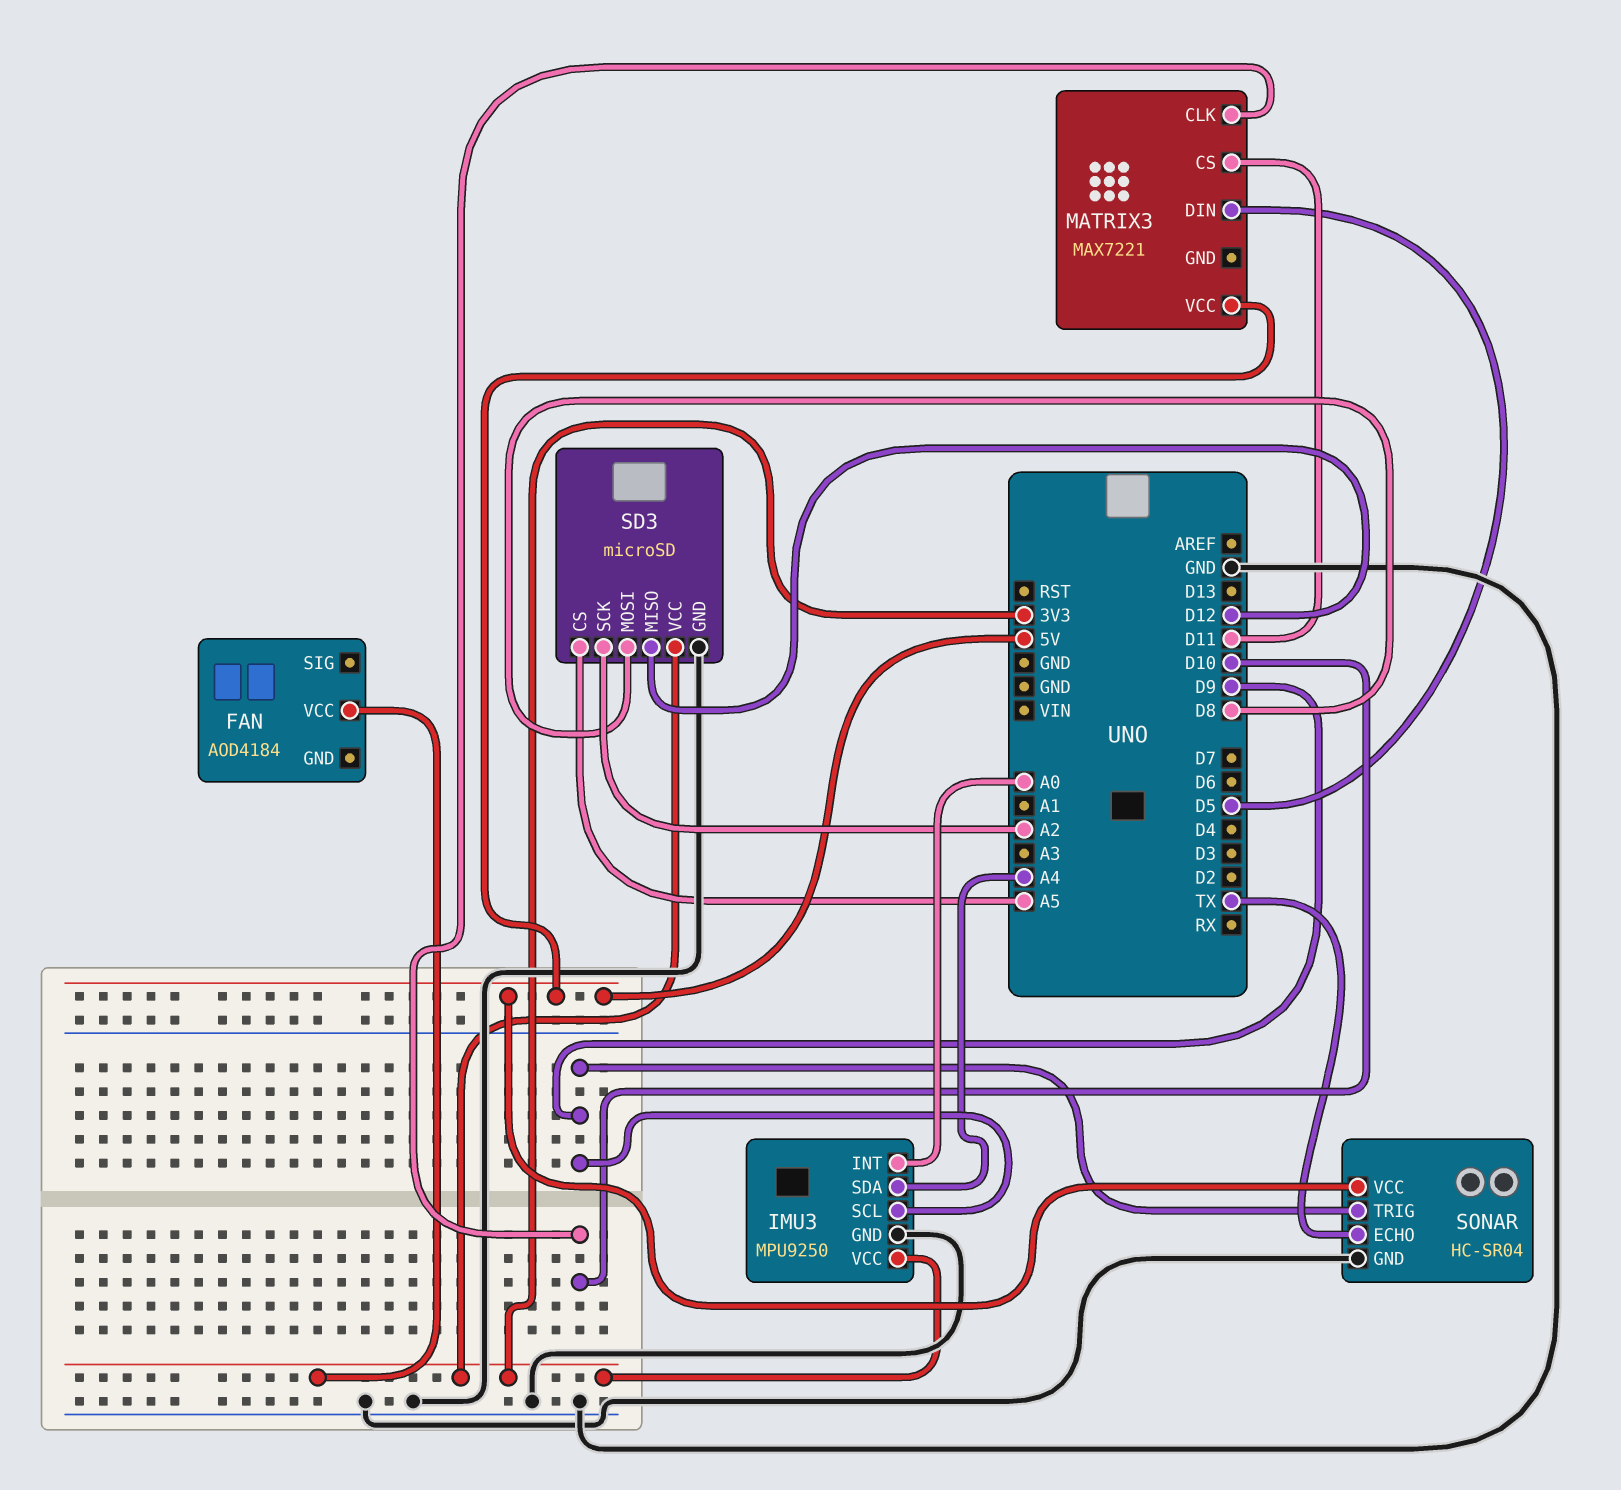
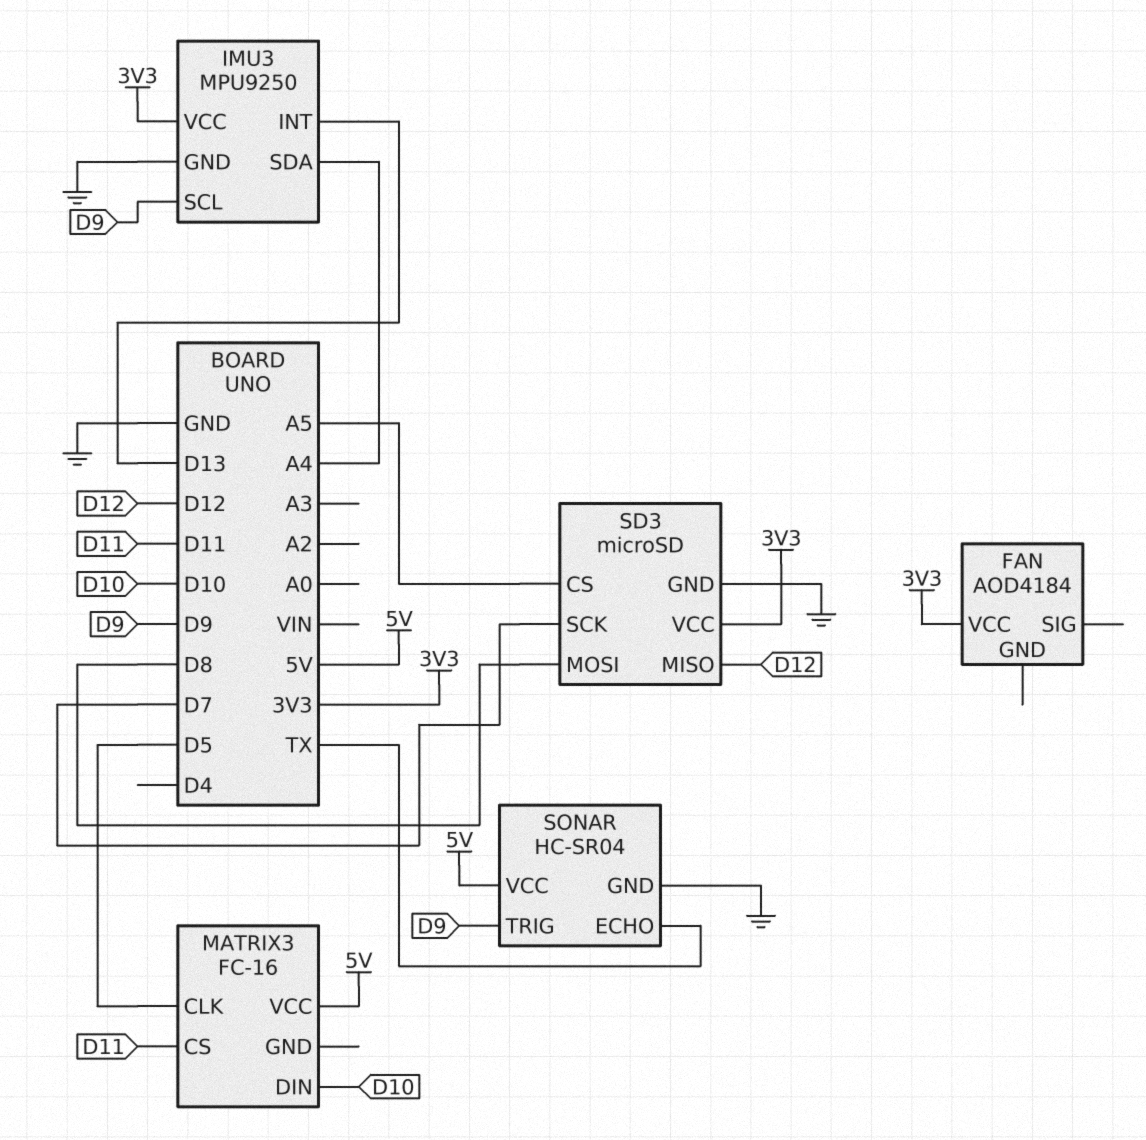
IMU3 pin INT: A0 -> D13
MATRIX3: MAX7221 -> FC-16
MATRIX3 pin CLK: D10 -> D5
MATRIX3 pin DIN: D5 -> D10
SD3 pin SCK: A2 -> D7

